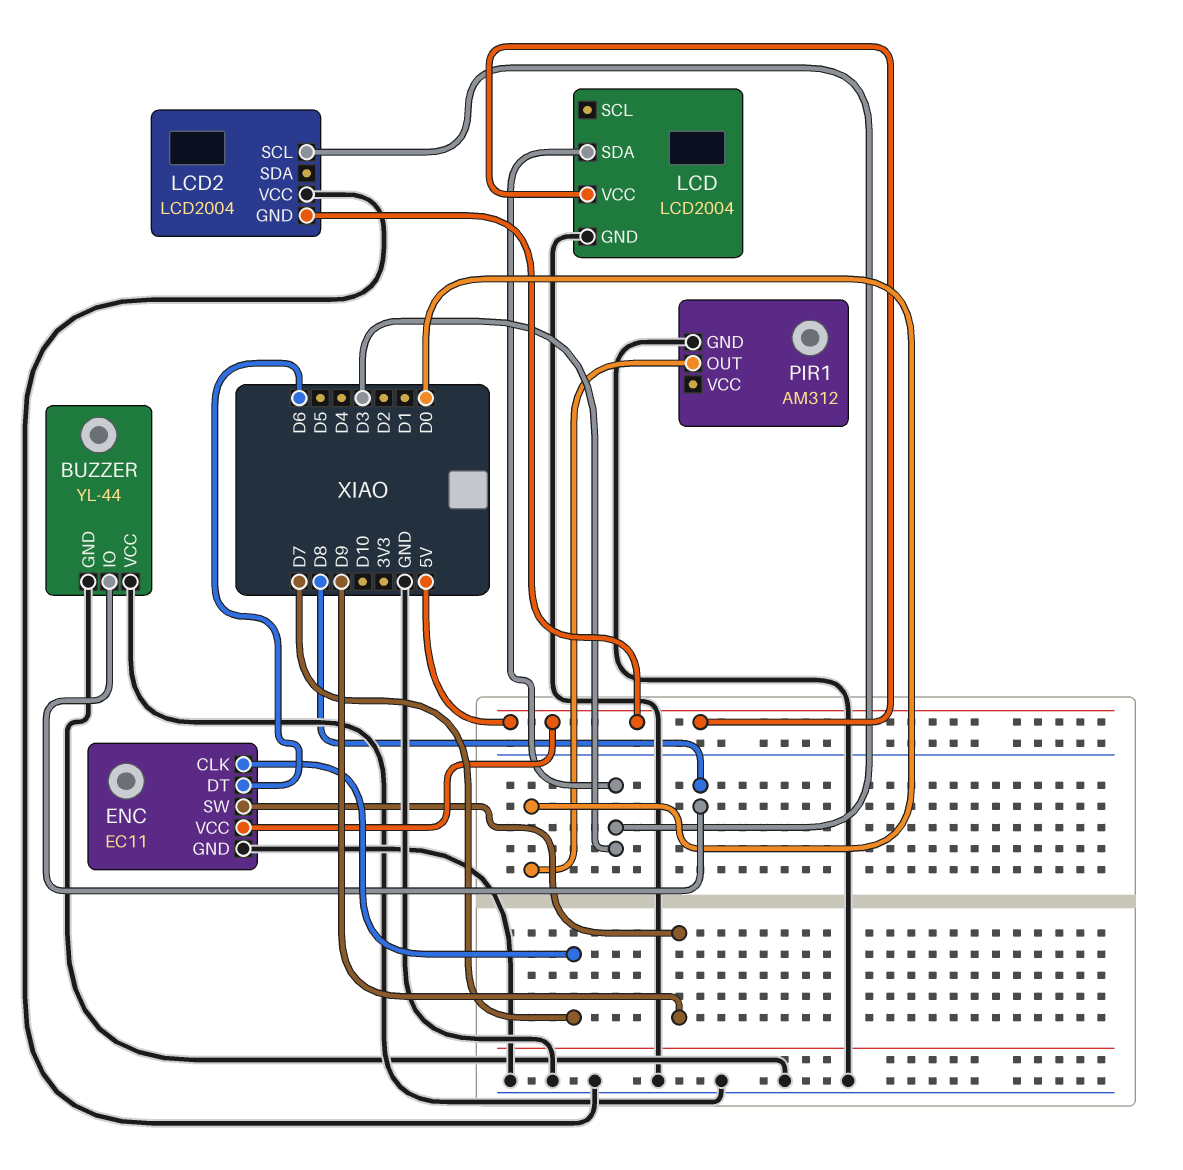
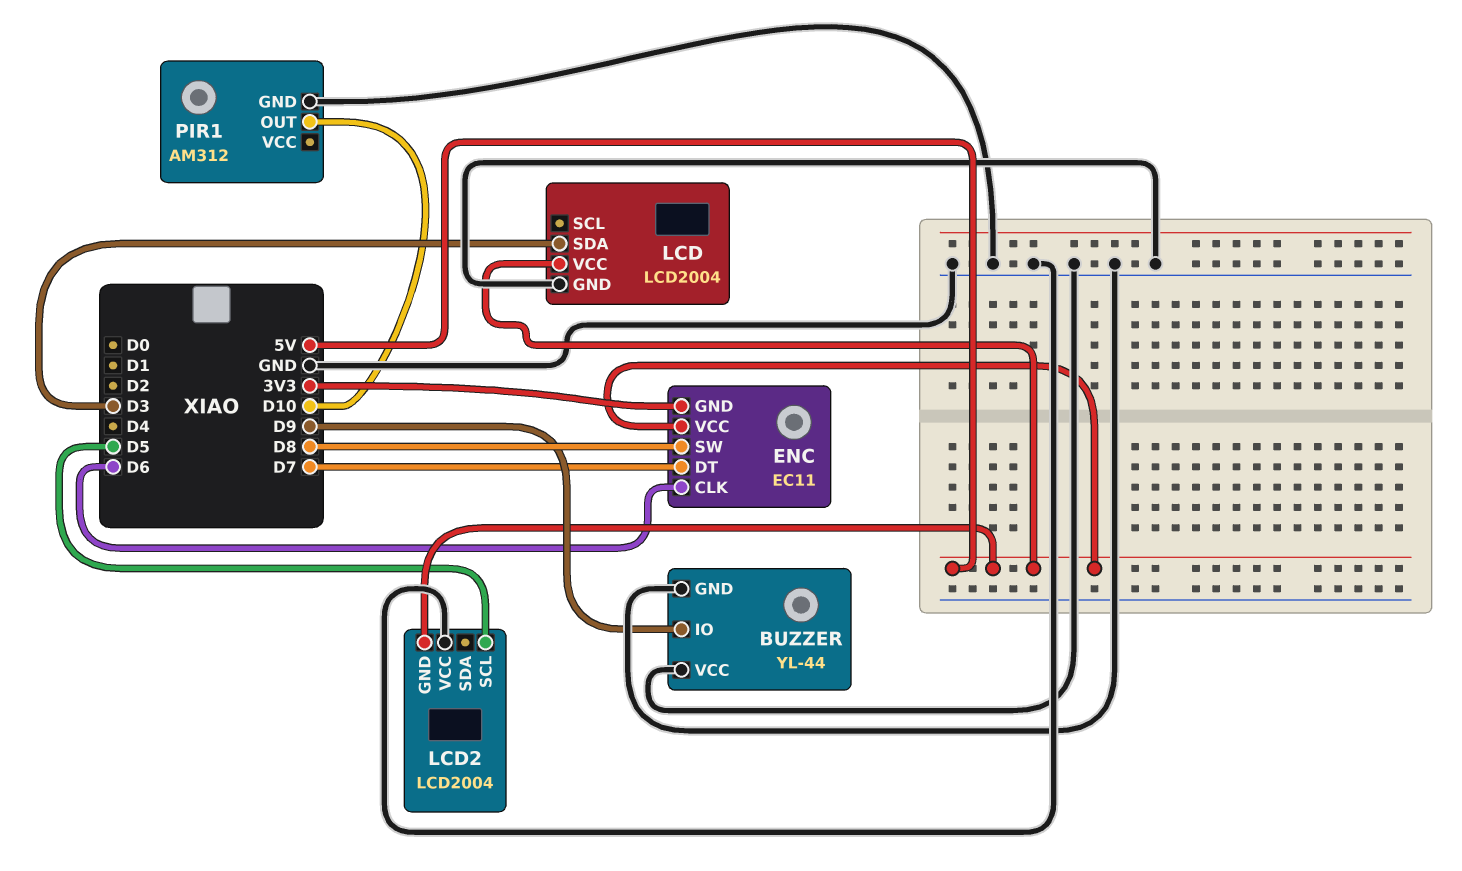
BUZZER pin IO: D8 -> D9
ENC pin CLK: D7 -> D6
ENC pin DT: D6 -> D7
ENC pin GND: GND -> 3V3
ENC pin SW: D9 -> D8
LCD2 pin SCL: D3 -> D5
PIR1 pin OUT: D0 -> D10

